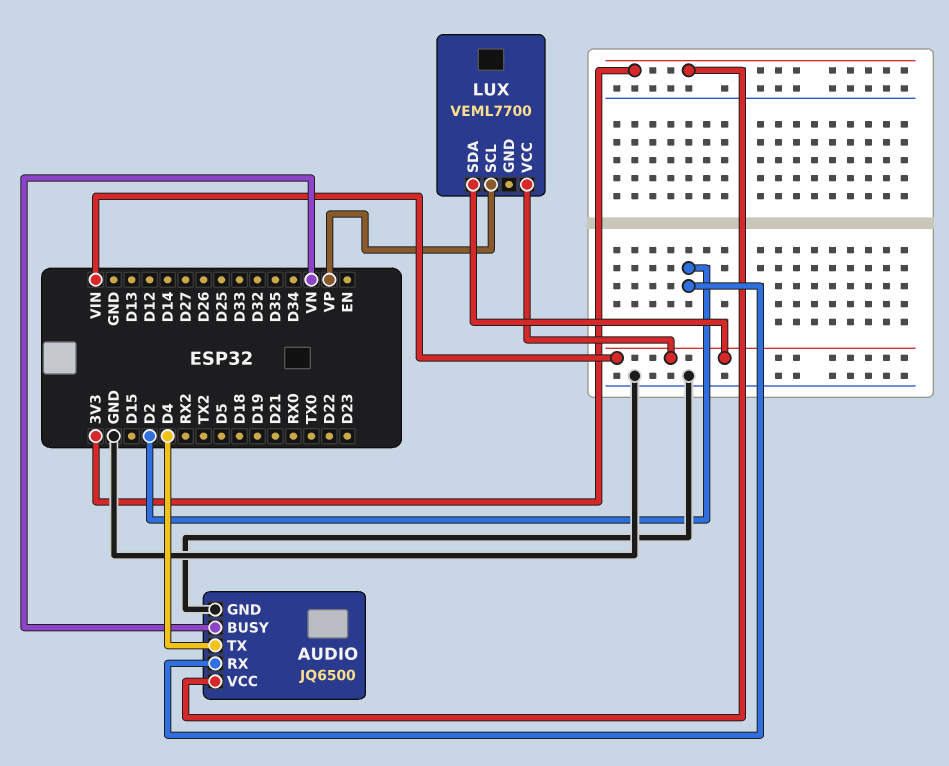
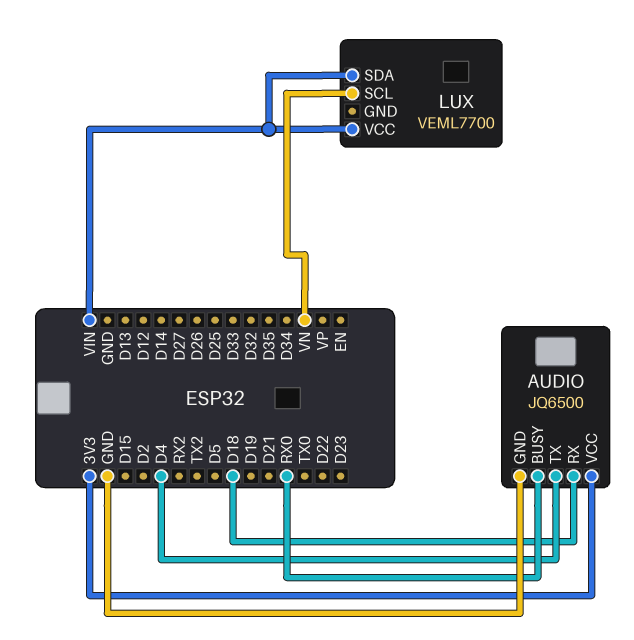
AUDIO pin BUSY: VN -> RX0
AUDIO pin RX: D2 -> D18
LUX pin SCL: VP -> VN

